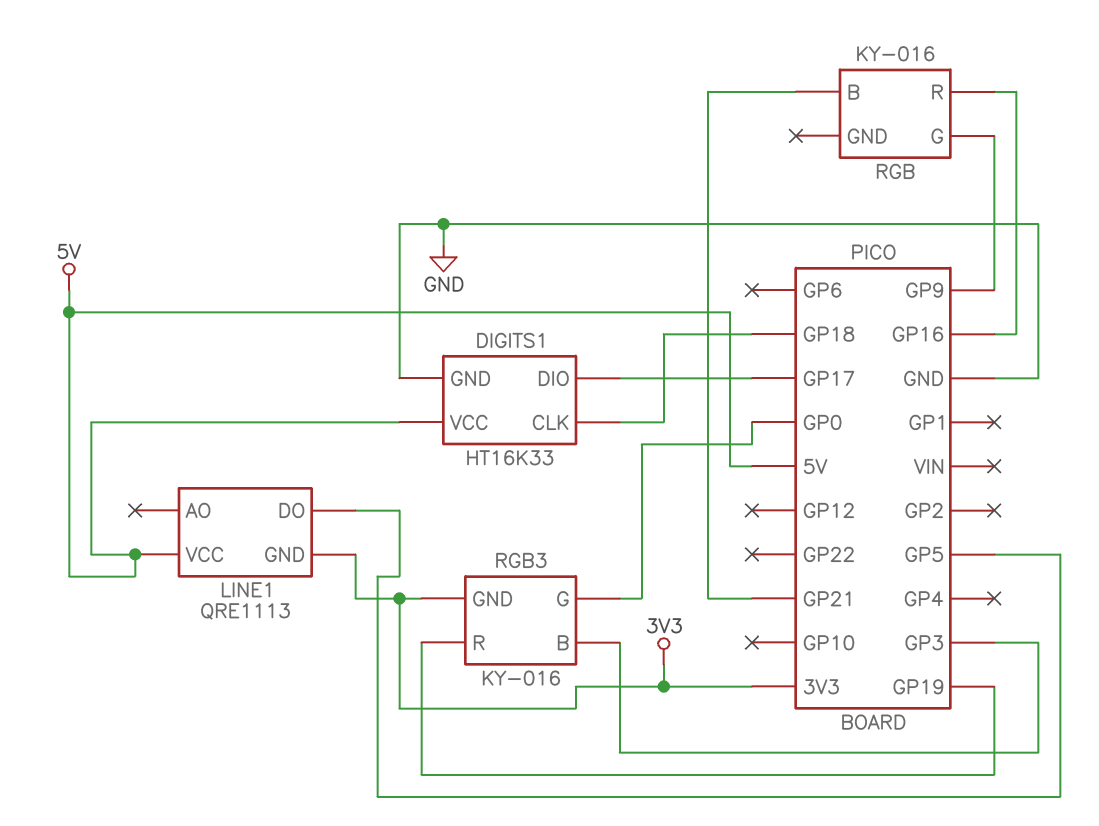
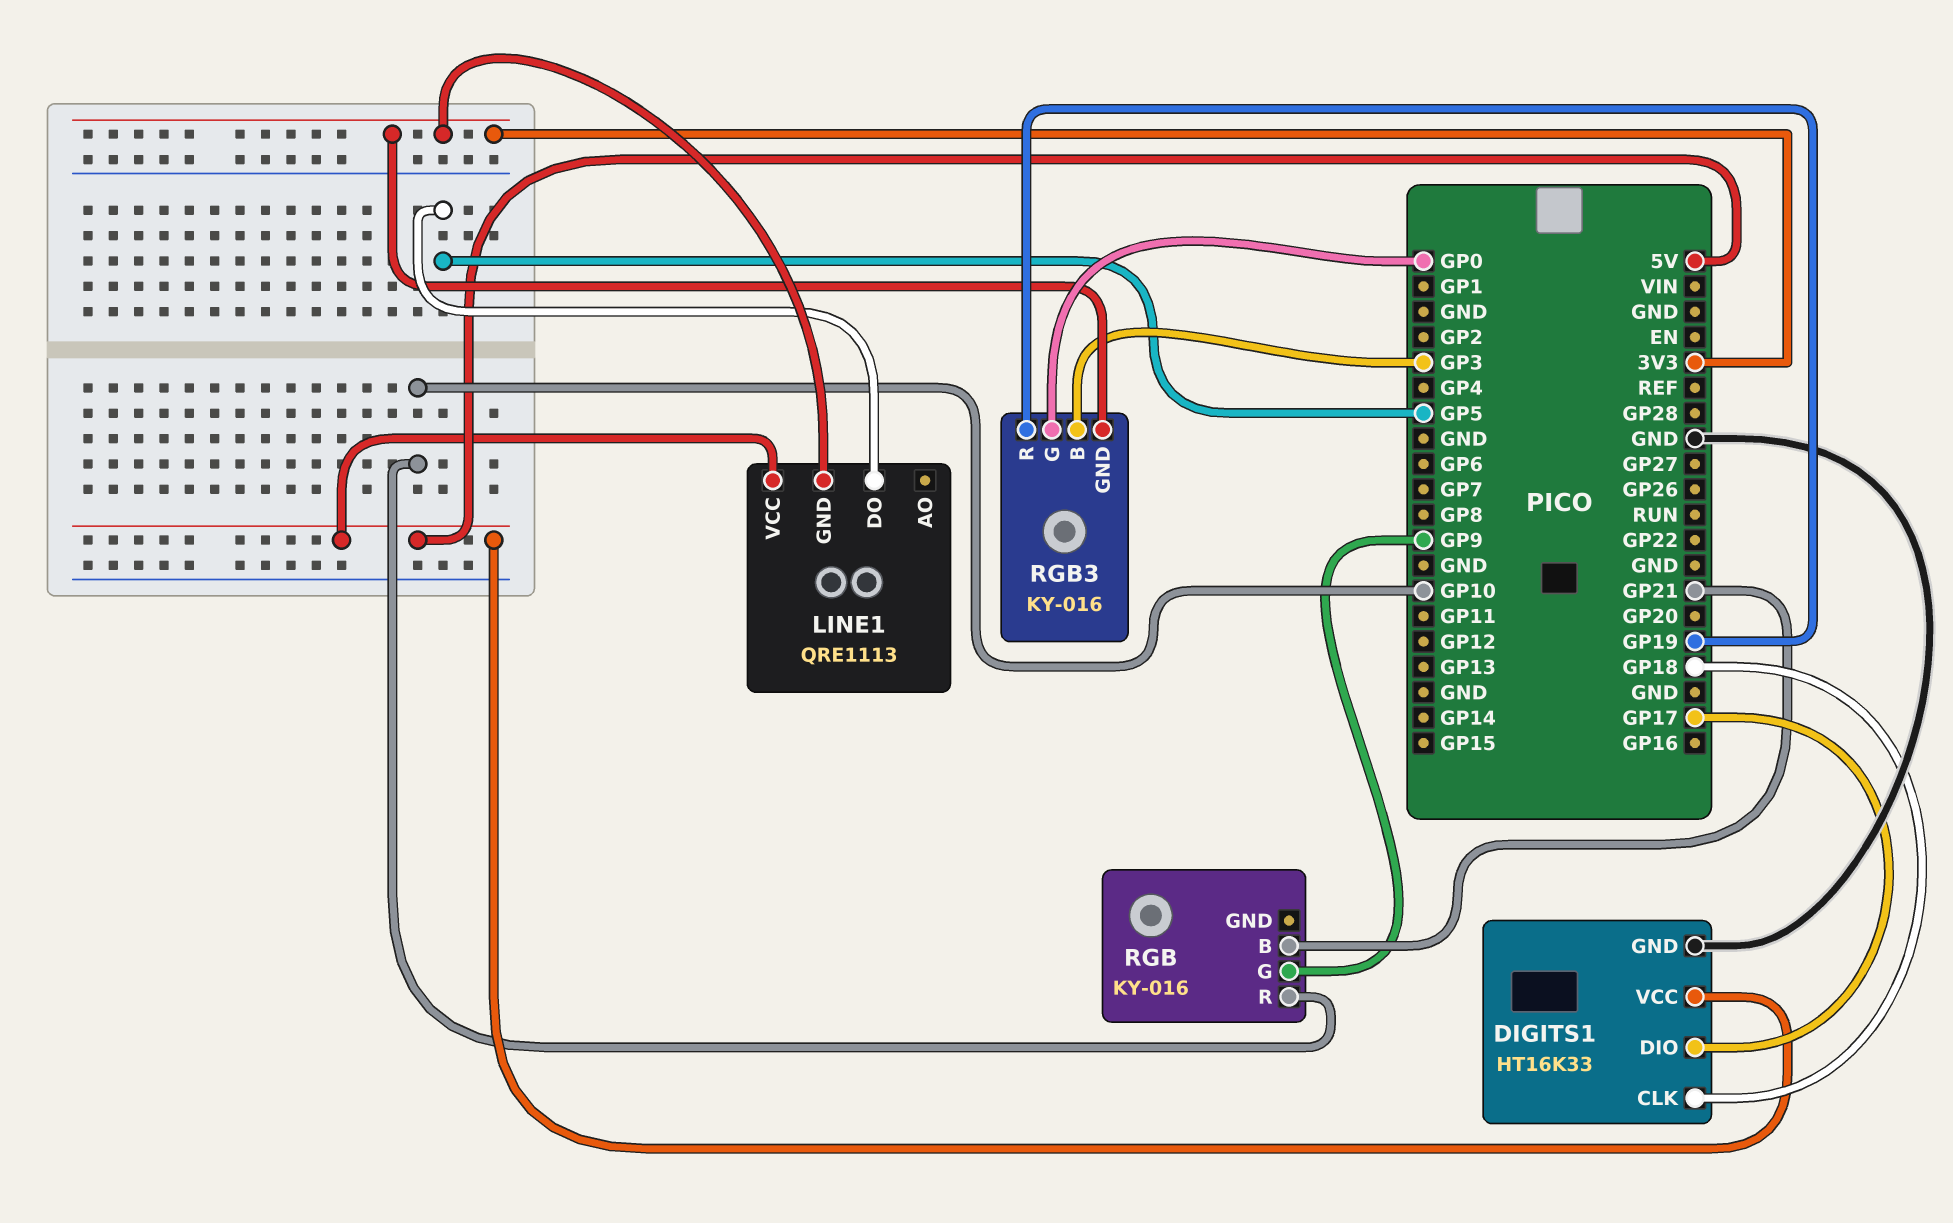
RGB pin R: GP16 -> GP10

